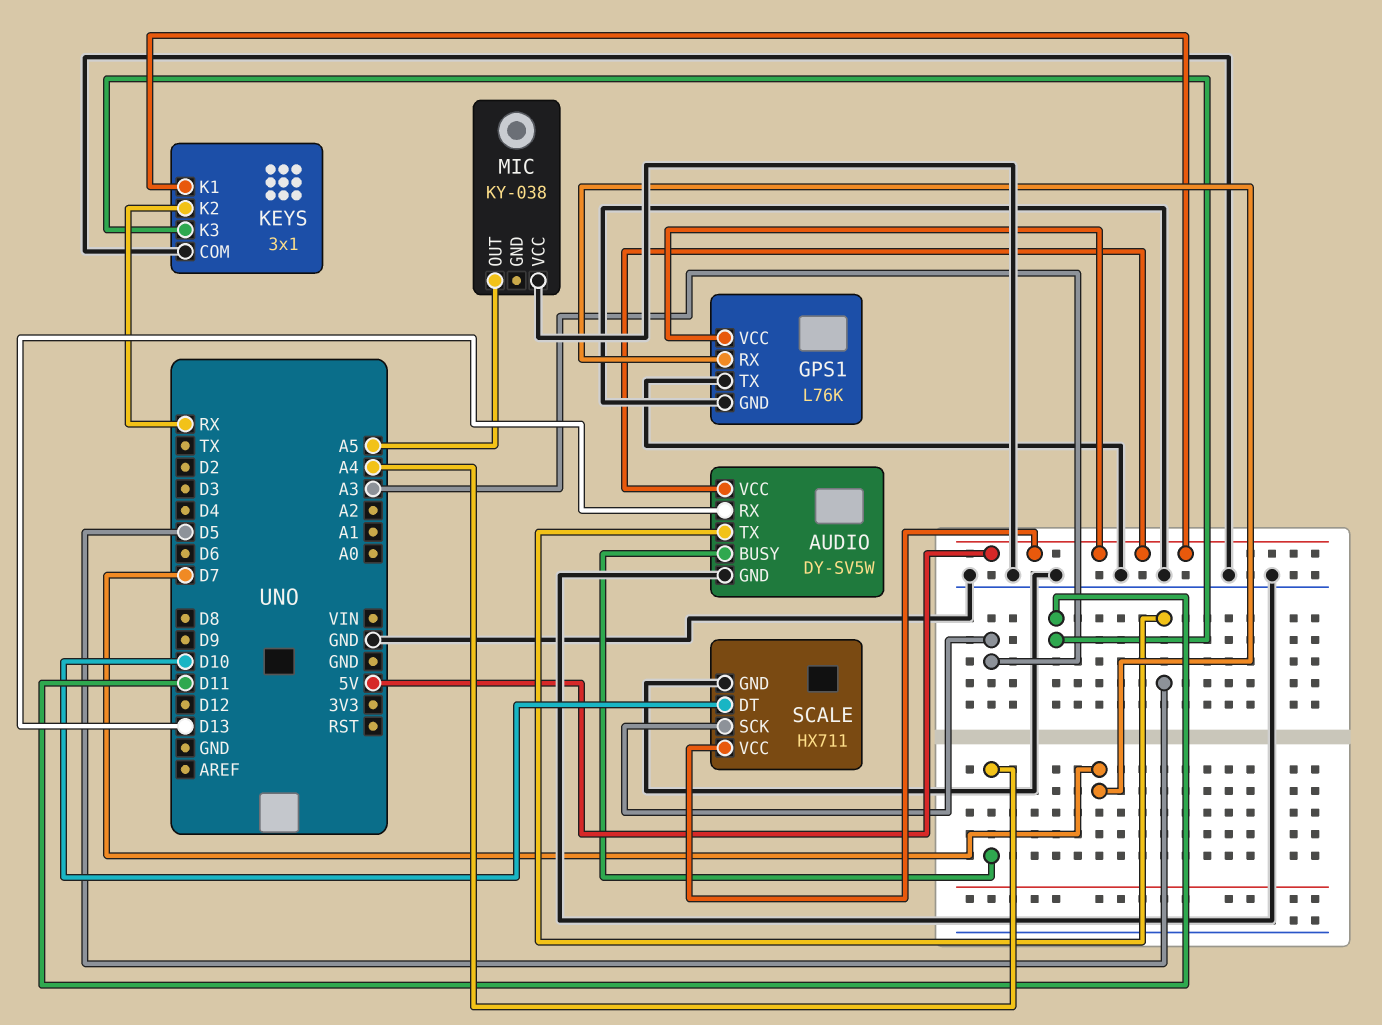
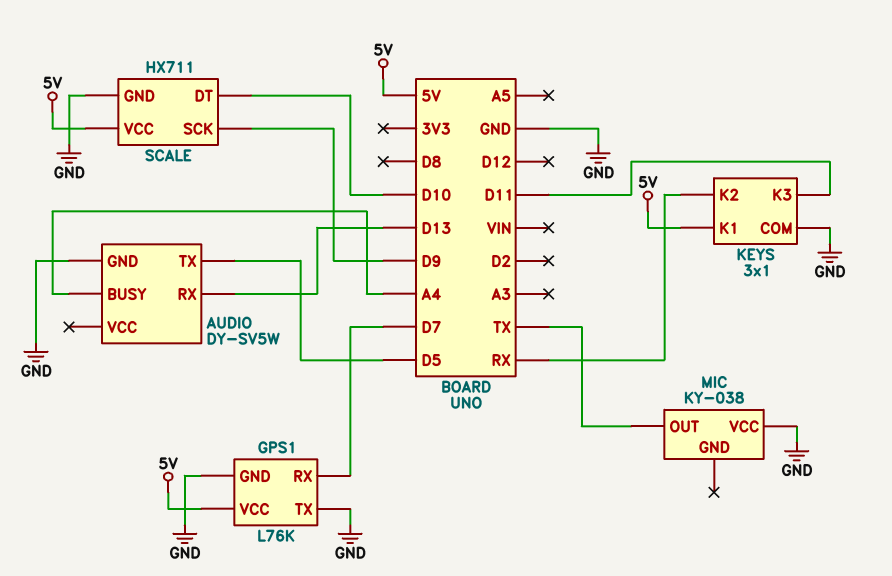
AUDIO pin VCC: 5V -> none
MIC pin OUT: A5 -> TX
SCALE pin SCK: A3 -> D9

